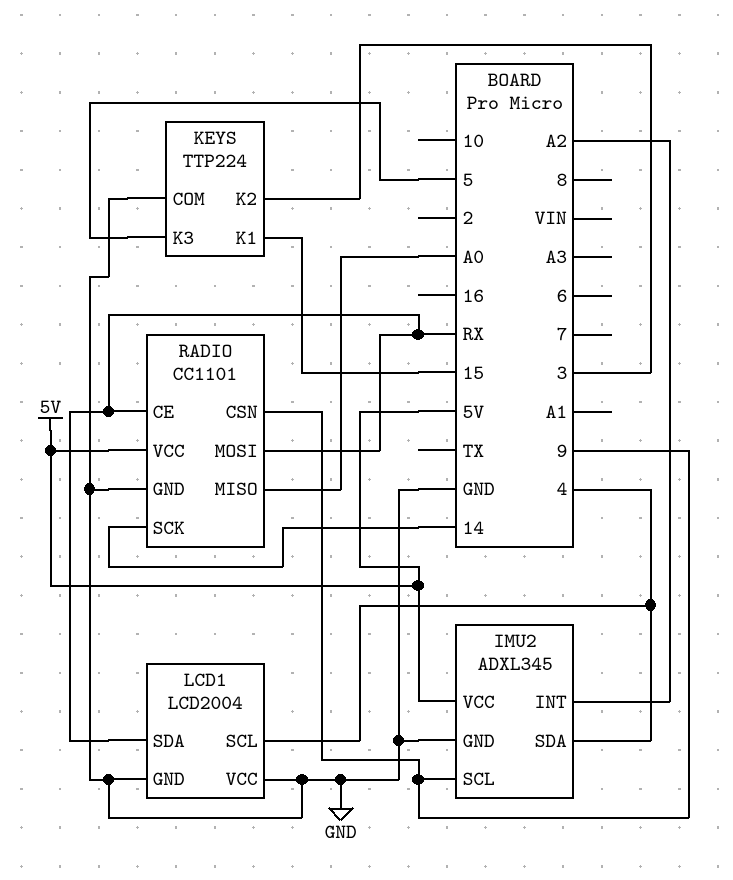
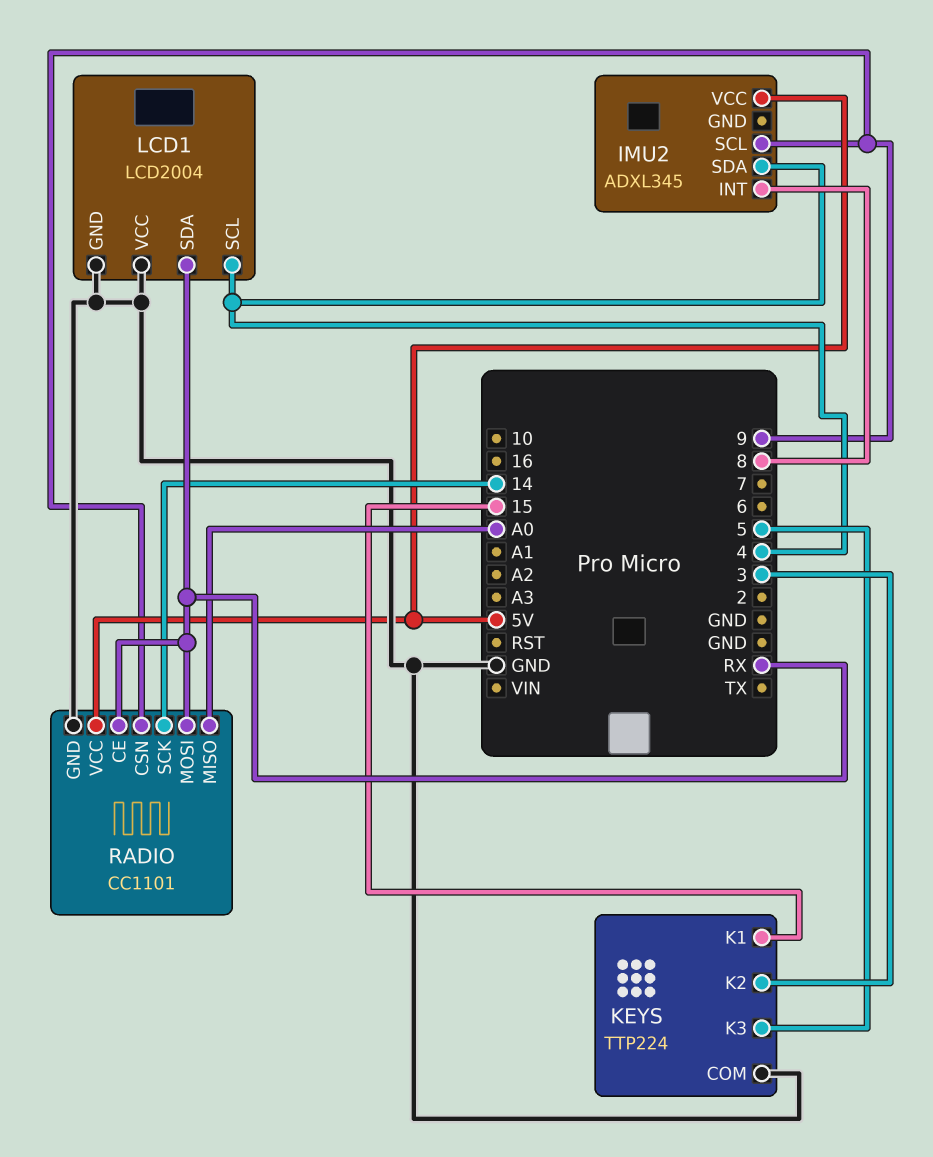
IMU2 pin GND: GND -> none
IMU2 pin INT: A2 -> 8

